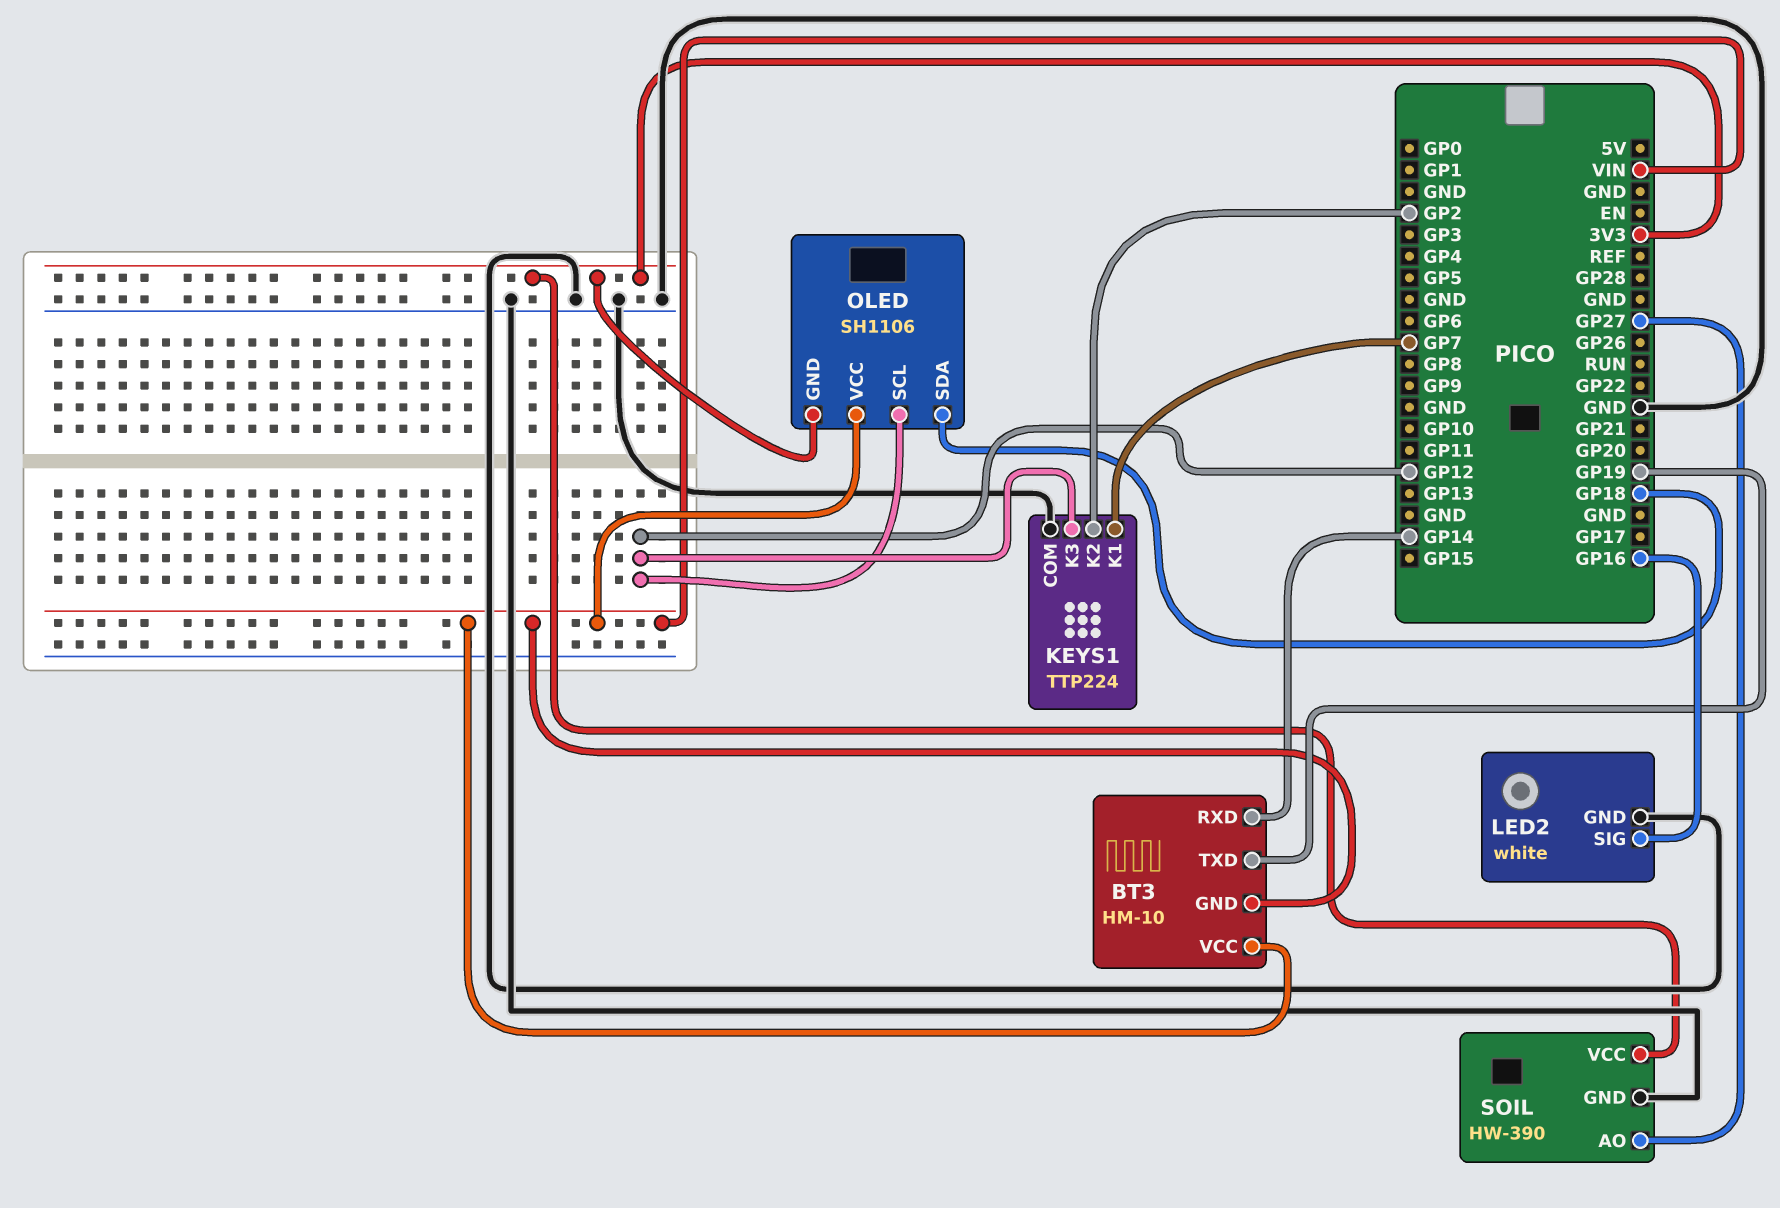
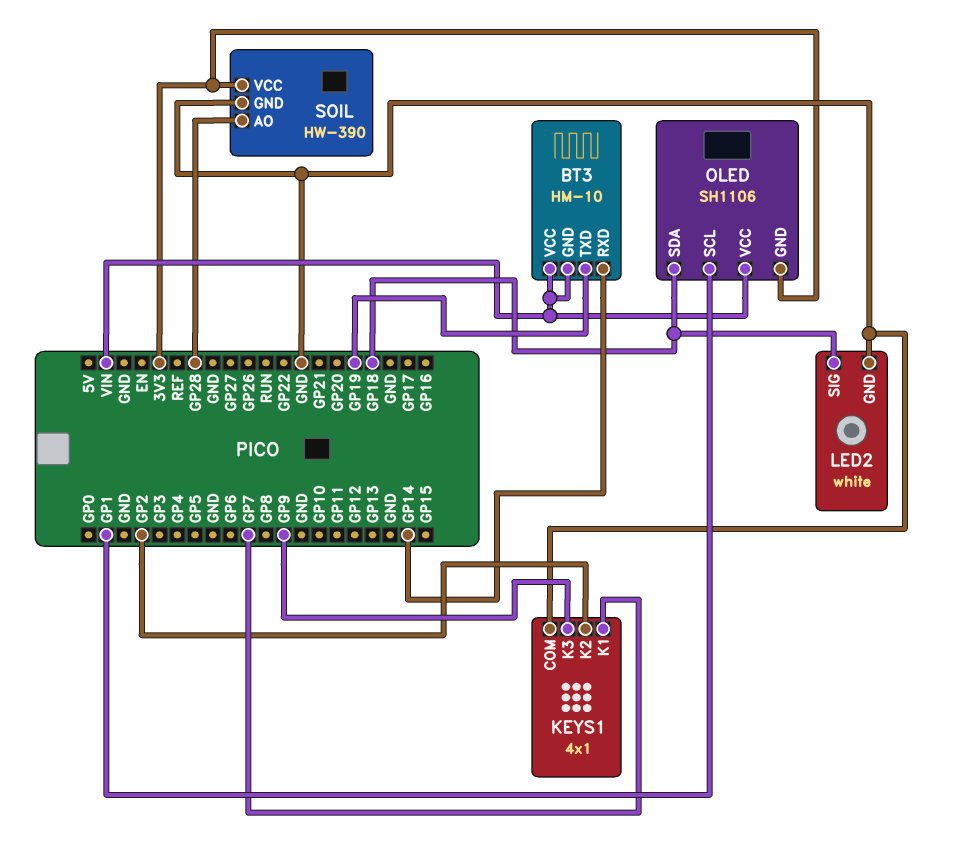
KEYS1: TTP224 -> 4x1
KEYS1 pin K3: GP12 -> GP9
LED2 pin SIG: GP16 -> GP18
OLED pin SCL: GP12 -> GP1
SOIL pin AO: GP27 -> GP28

